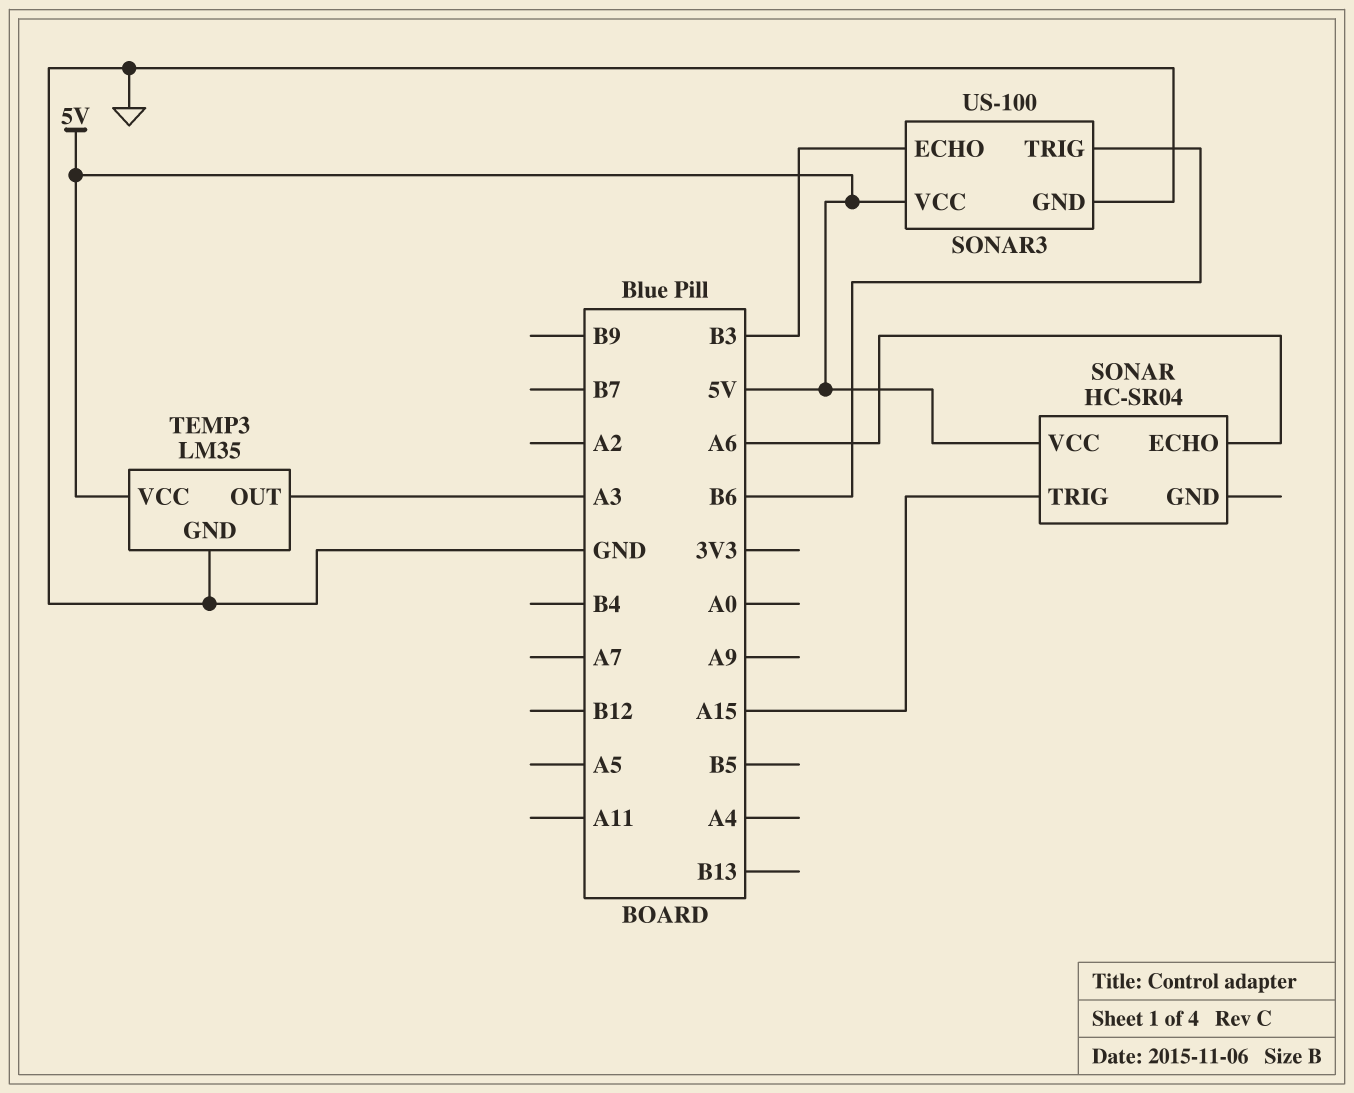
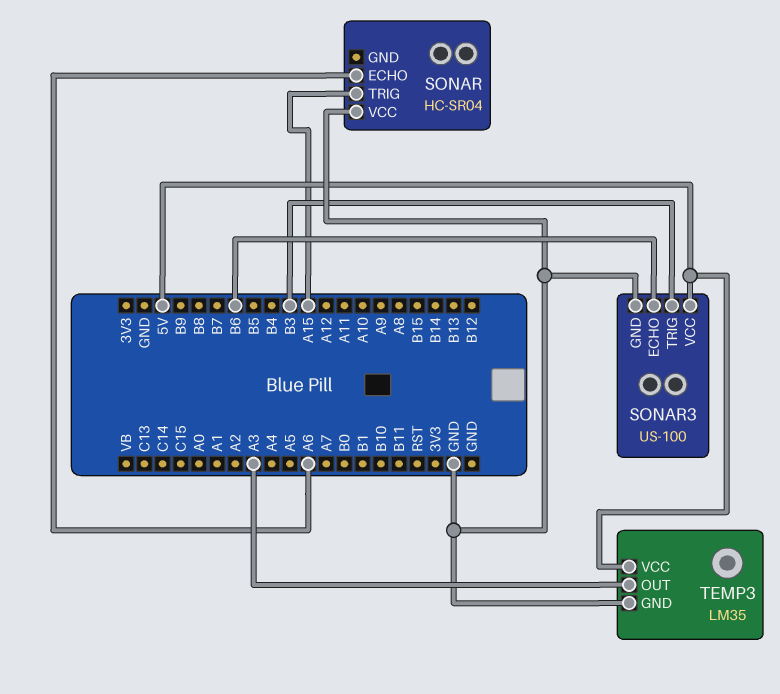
SONAR pin VCC: 5V -> GND
SONAR3 pin ECHO: B3 -> B6
SONAR3 pin TRIG: B6 -> B3

